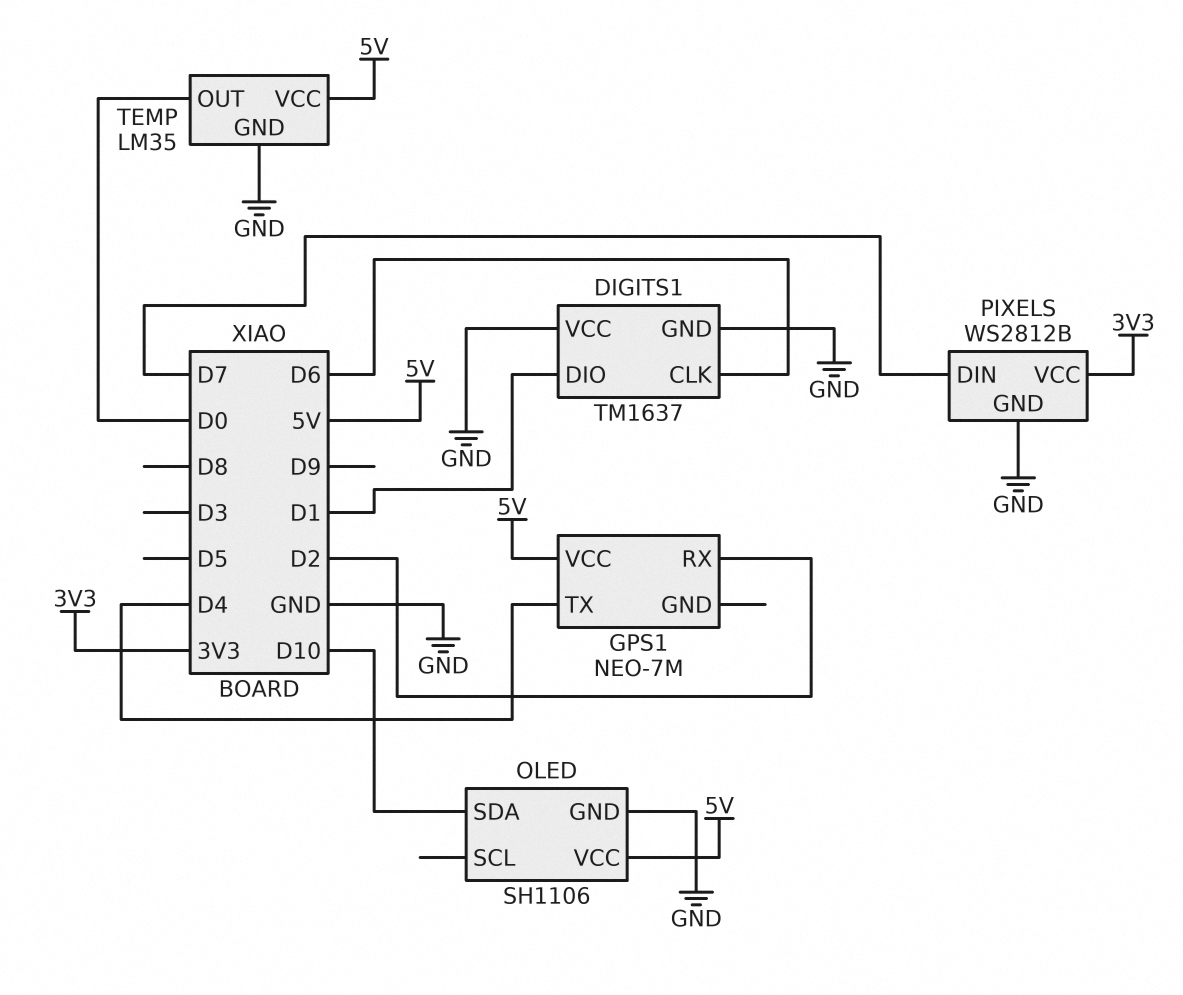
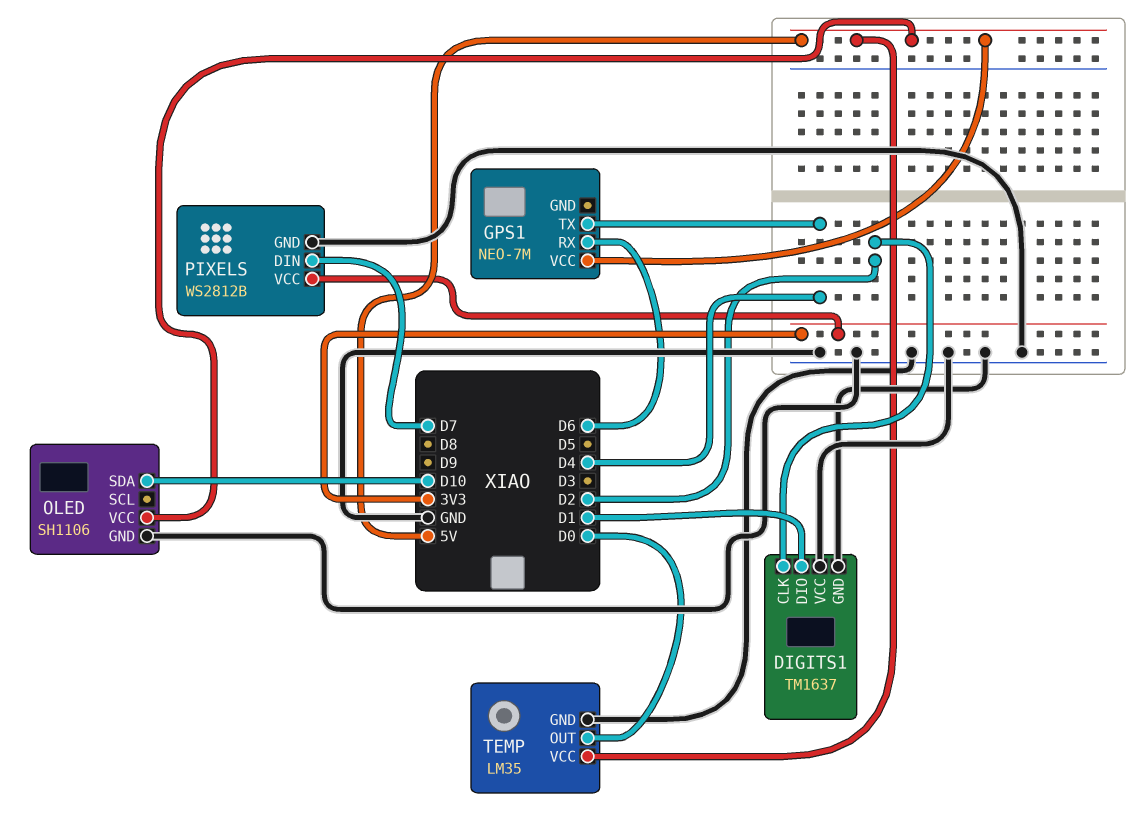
DIGITS1 pin CLK: D6 -> D2
GPS1 pin RX: D2 -> D6

